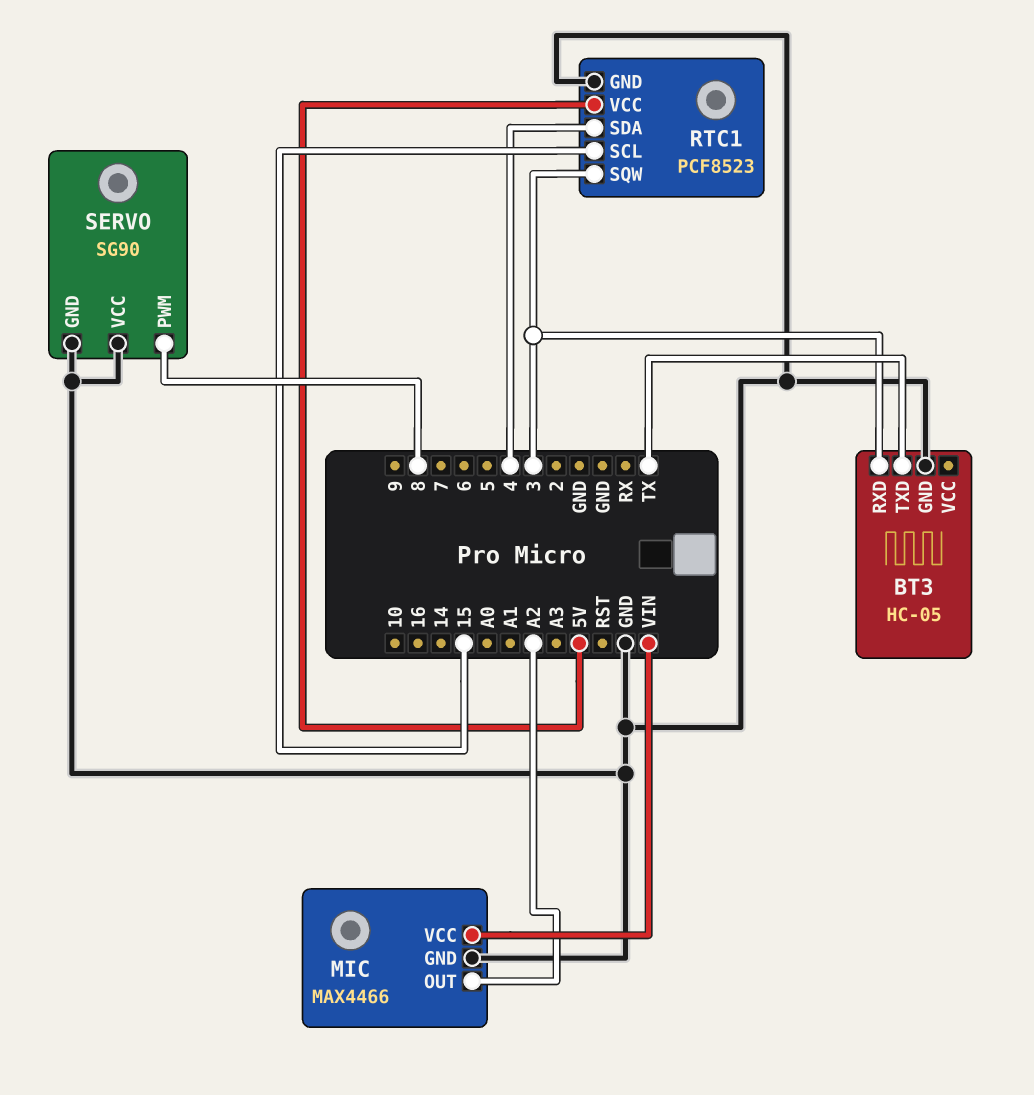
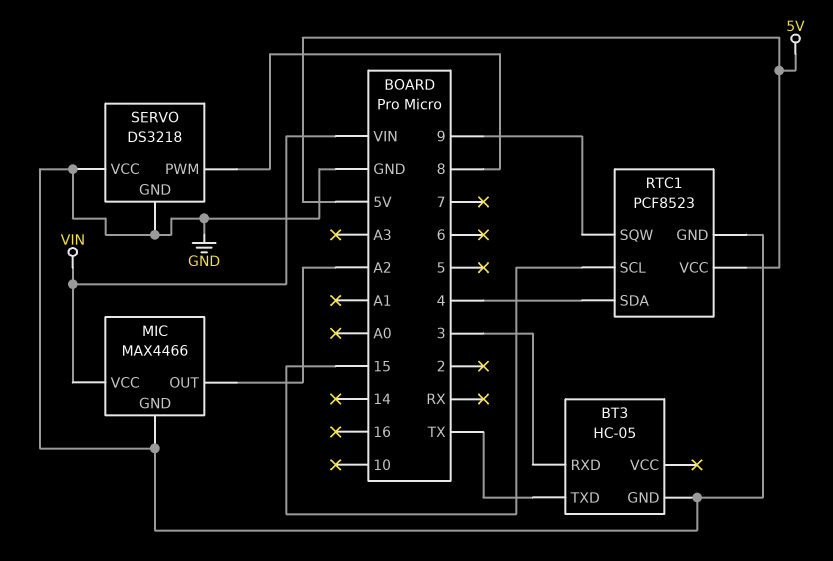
RTC1 pin SQW: 3 -> 9
SERVO: SG90 -> DS3218

